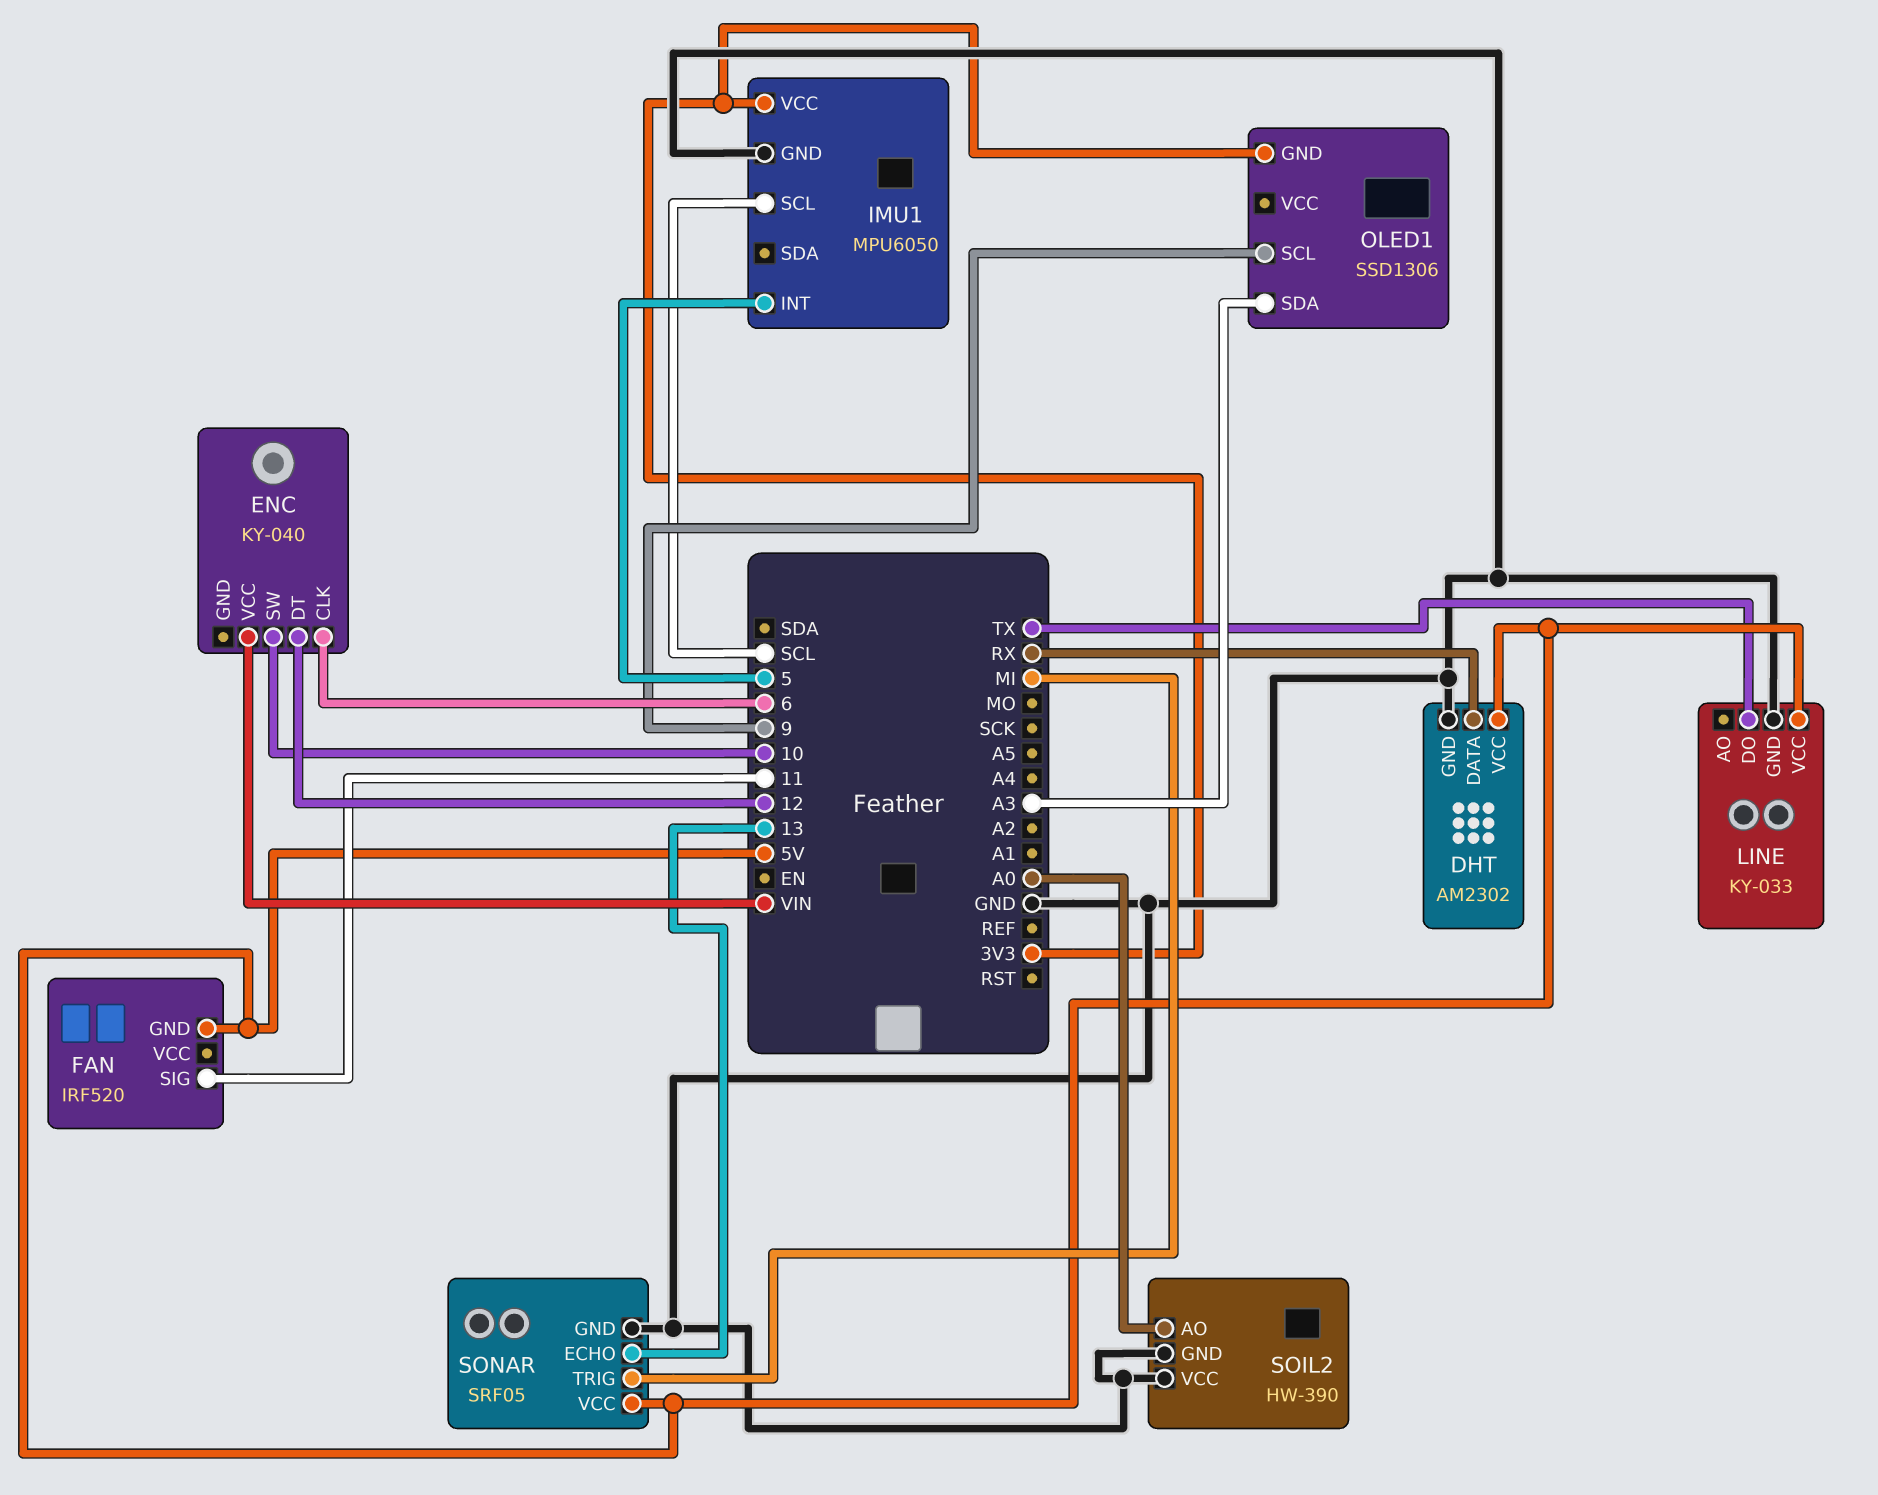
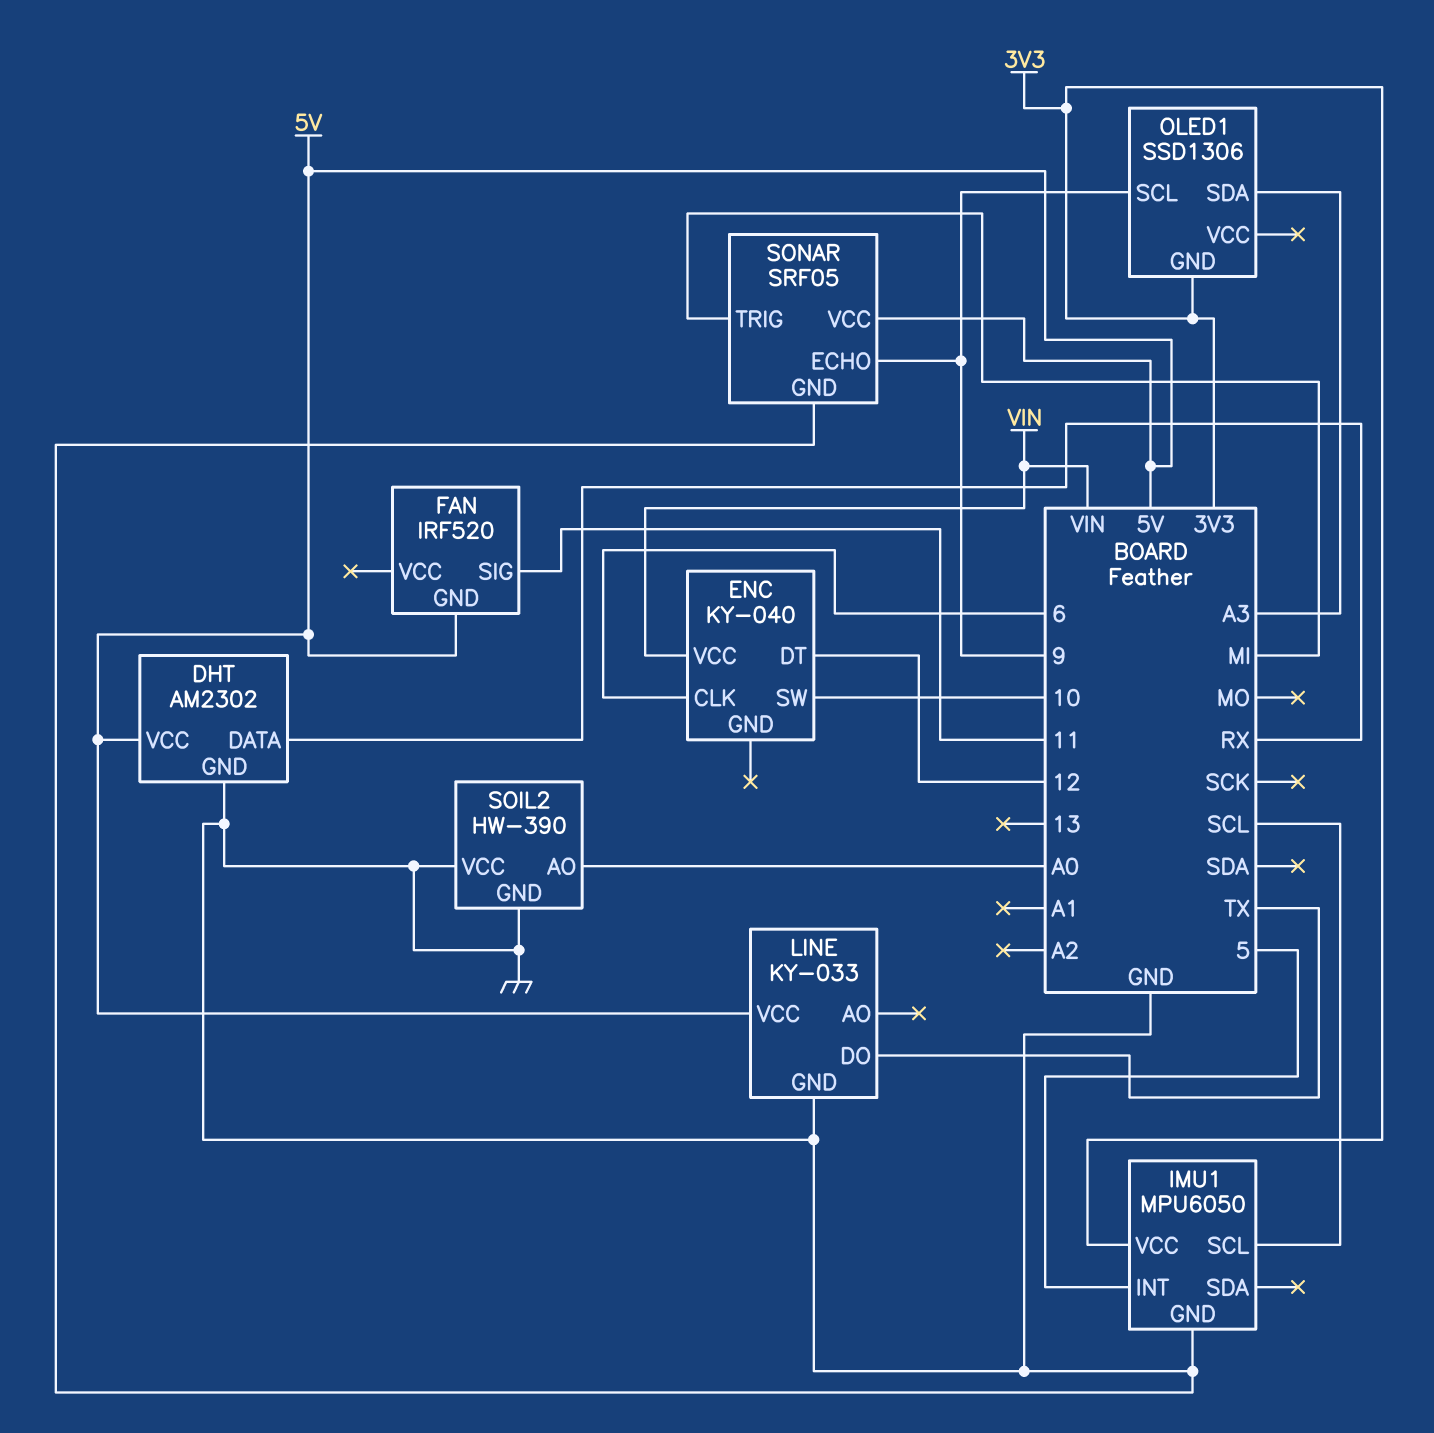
SONAR pin ECHO: 13 -> 9

